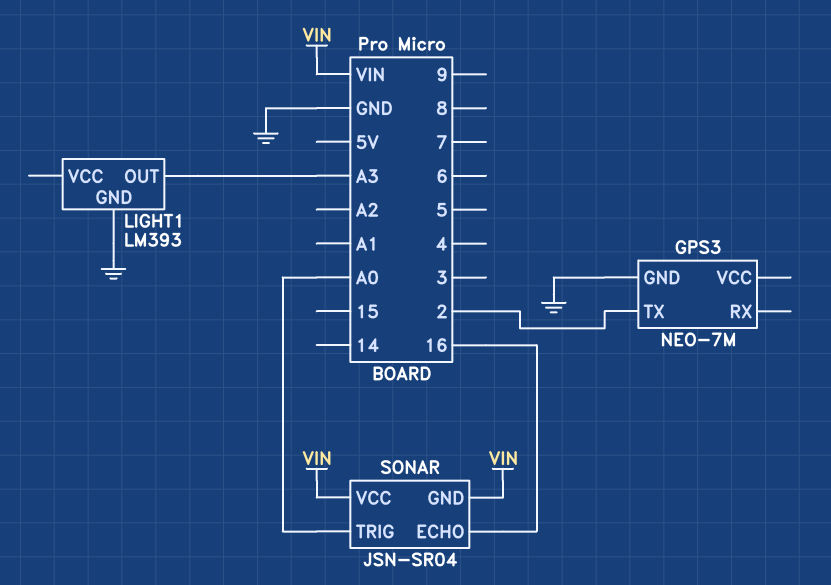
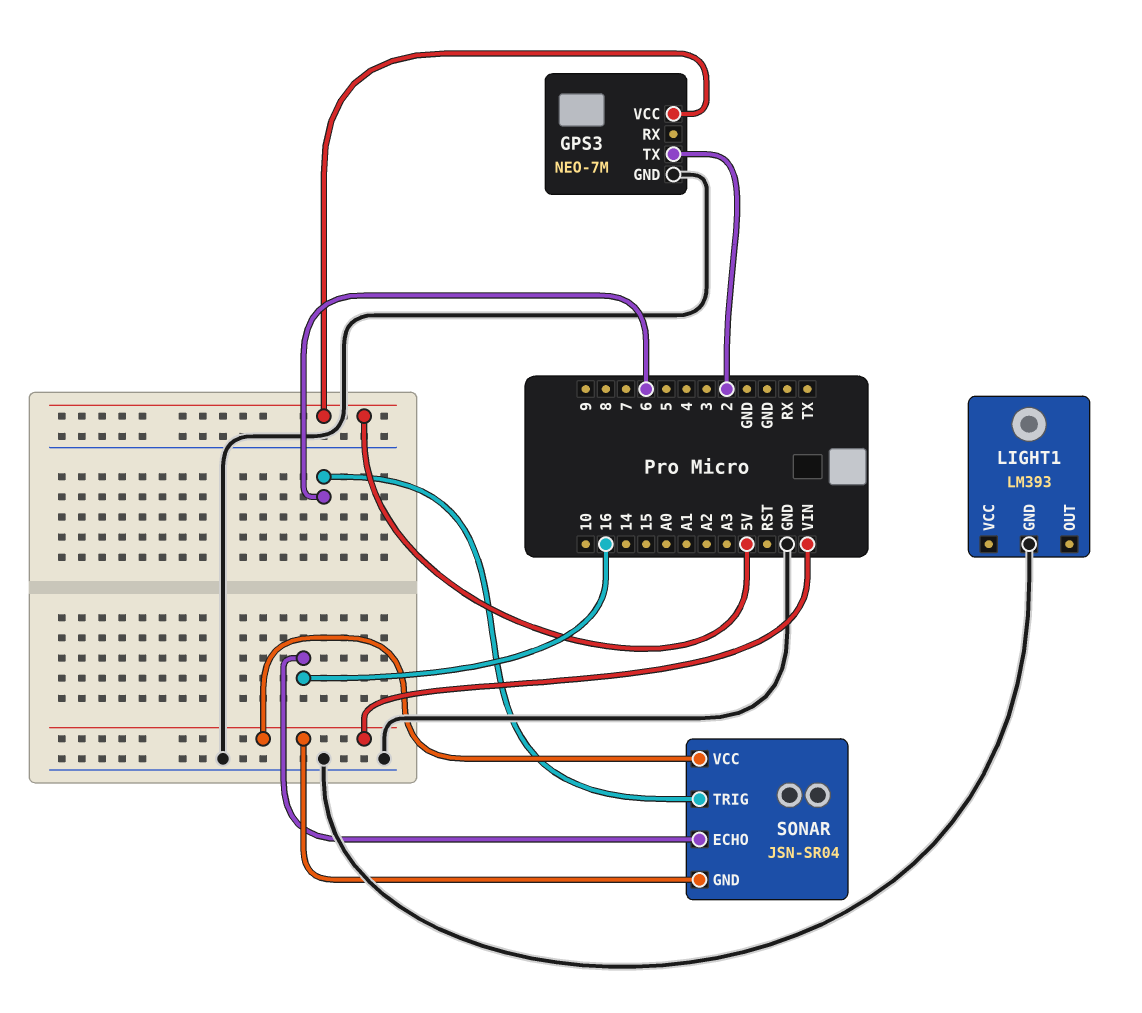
GPS3 pin VCC: none -> 5V
LIGHT1 pin OUT: A3 -> none
SONAR pin TRIG: A0 -> 6

